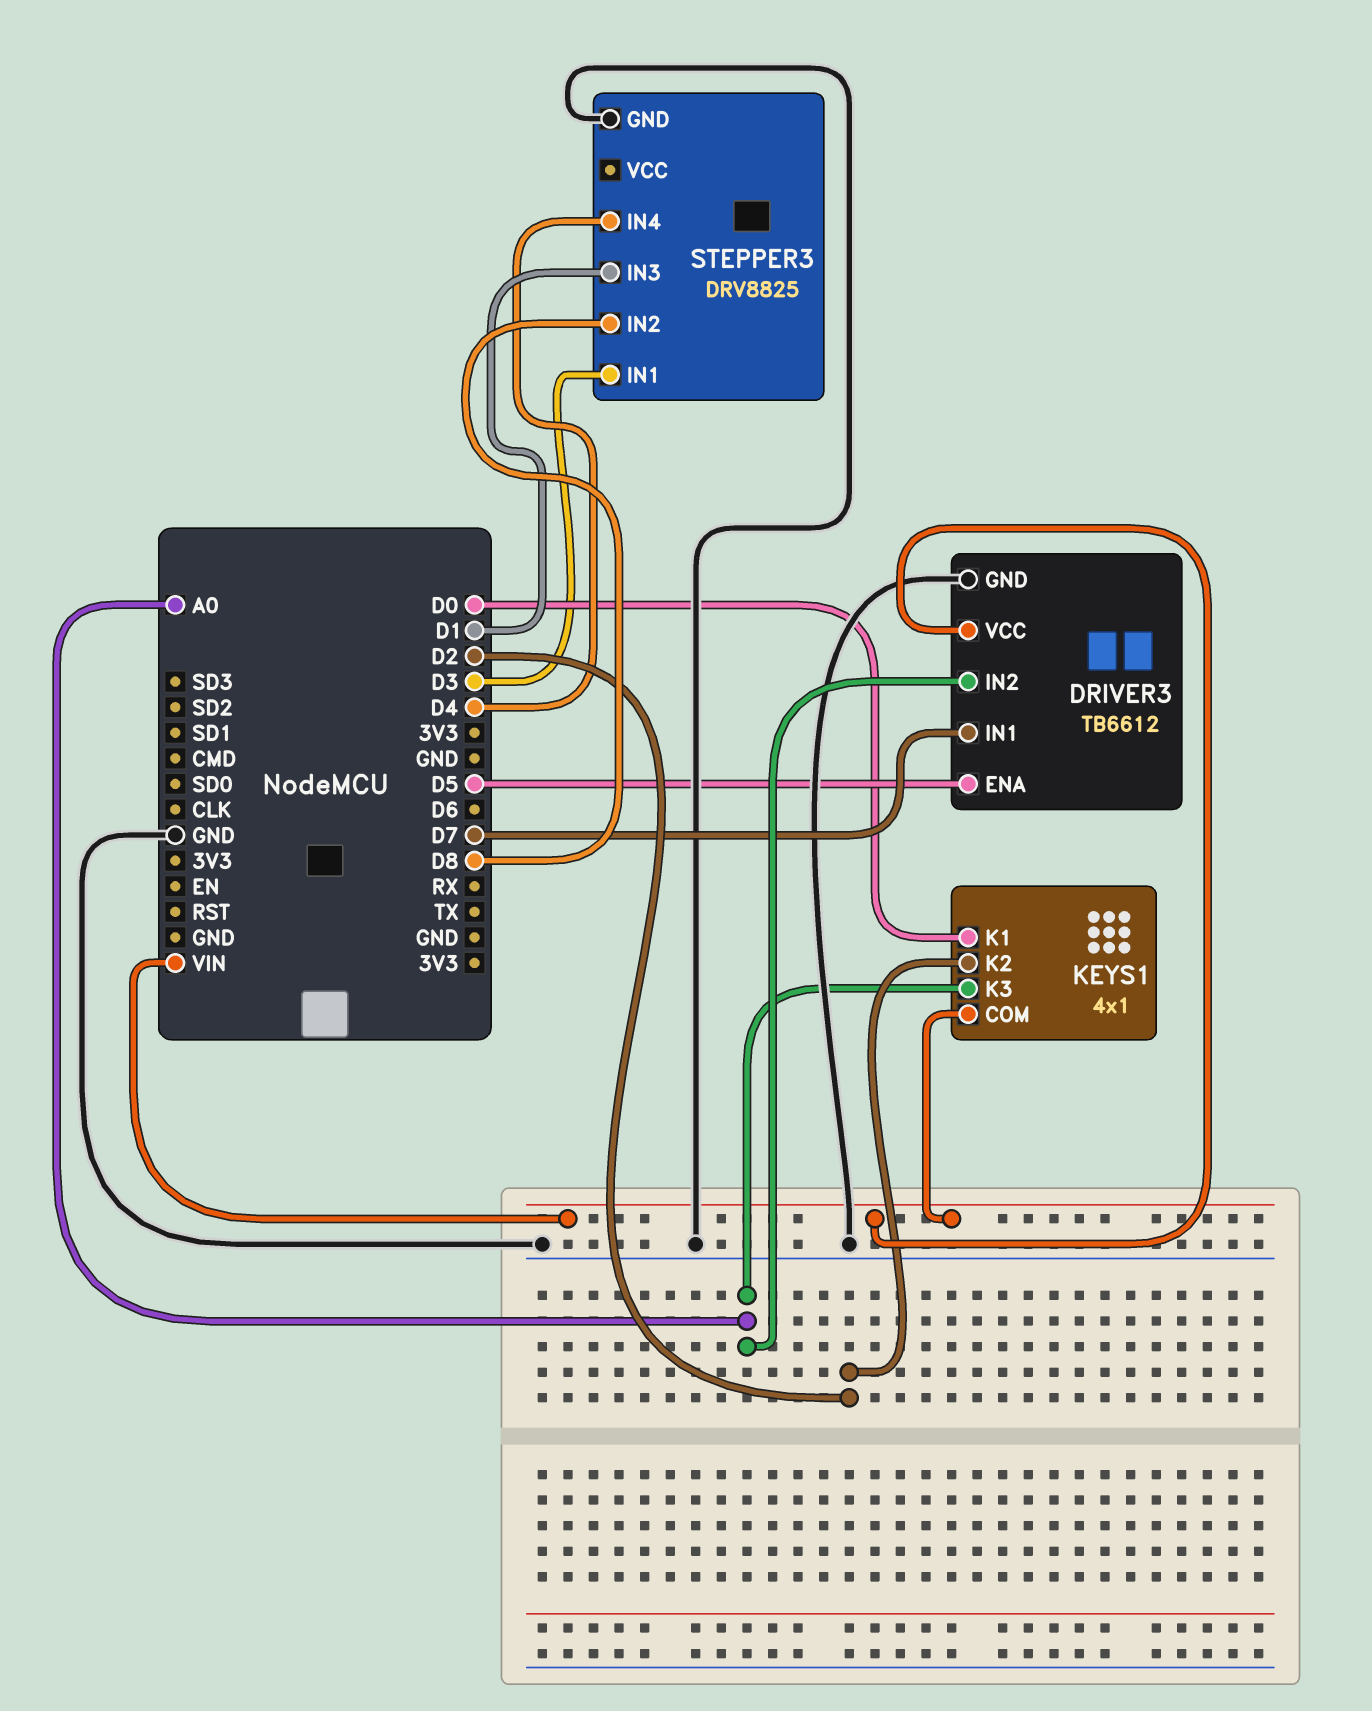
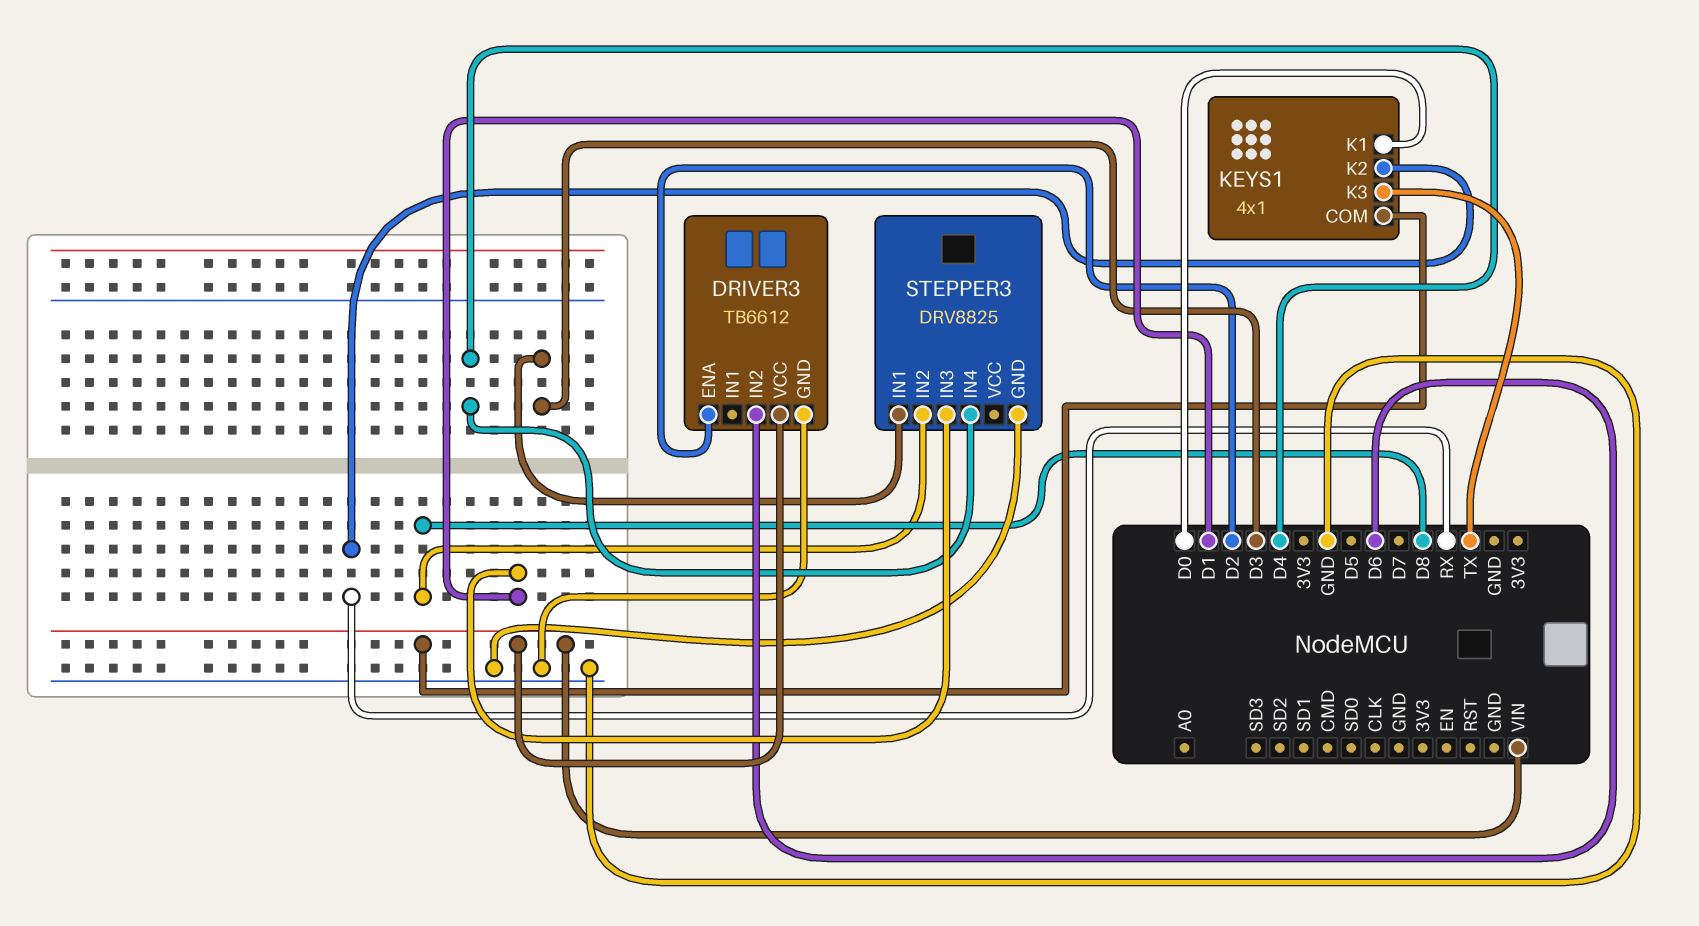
DRIVER3 pin ENA: D5 -> D2
DRIVER3 pin IN1: D7 -> none
DRIVER3 pin IN2: A0 -> D6
KEYS1 pin K2: D2 -> RX
KEYS1 pin K3: A0 -> TX

